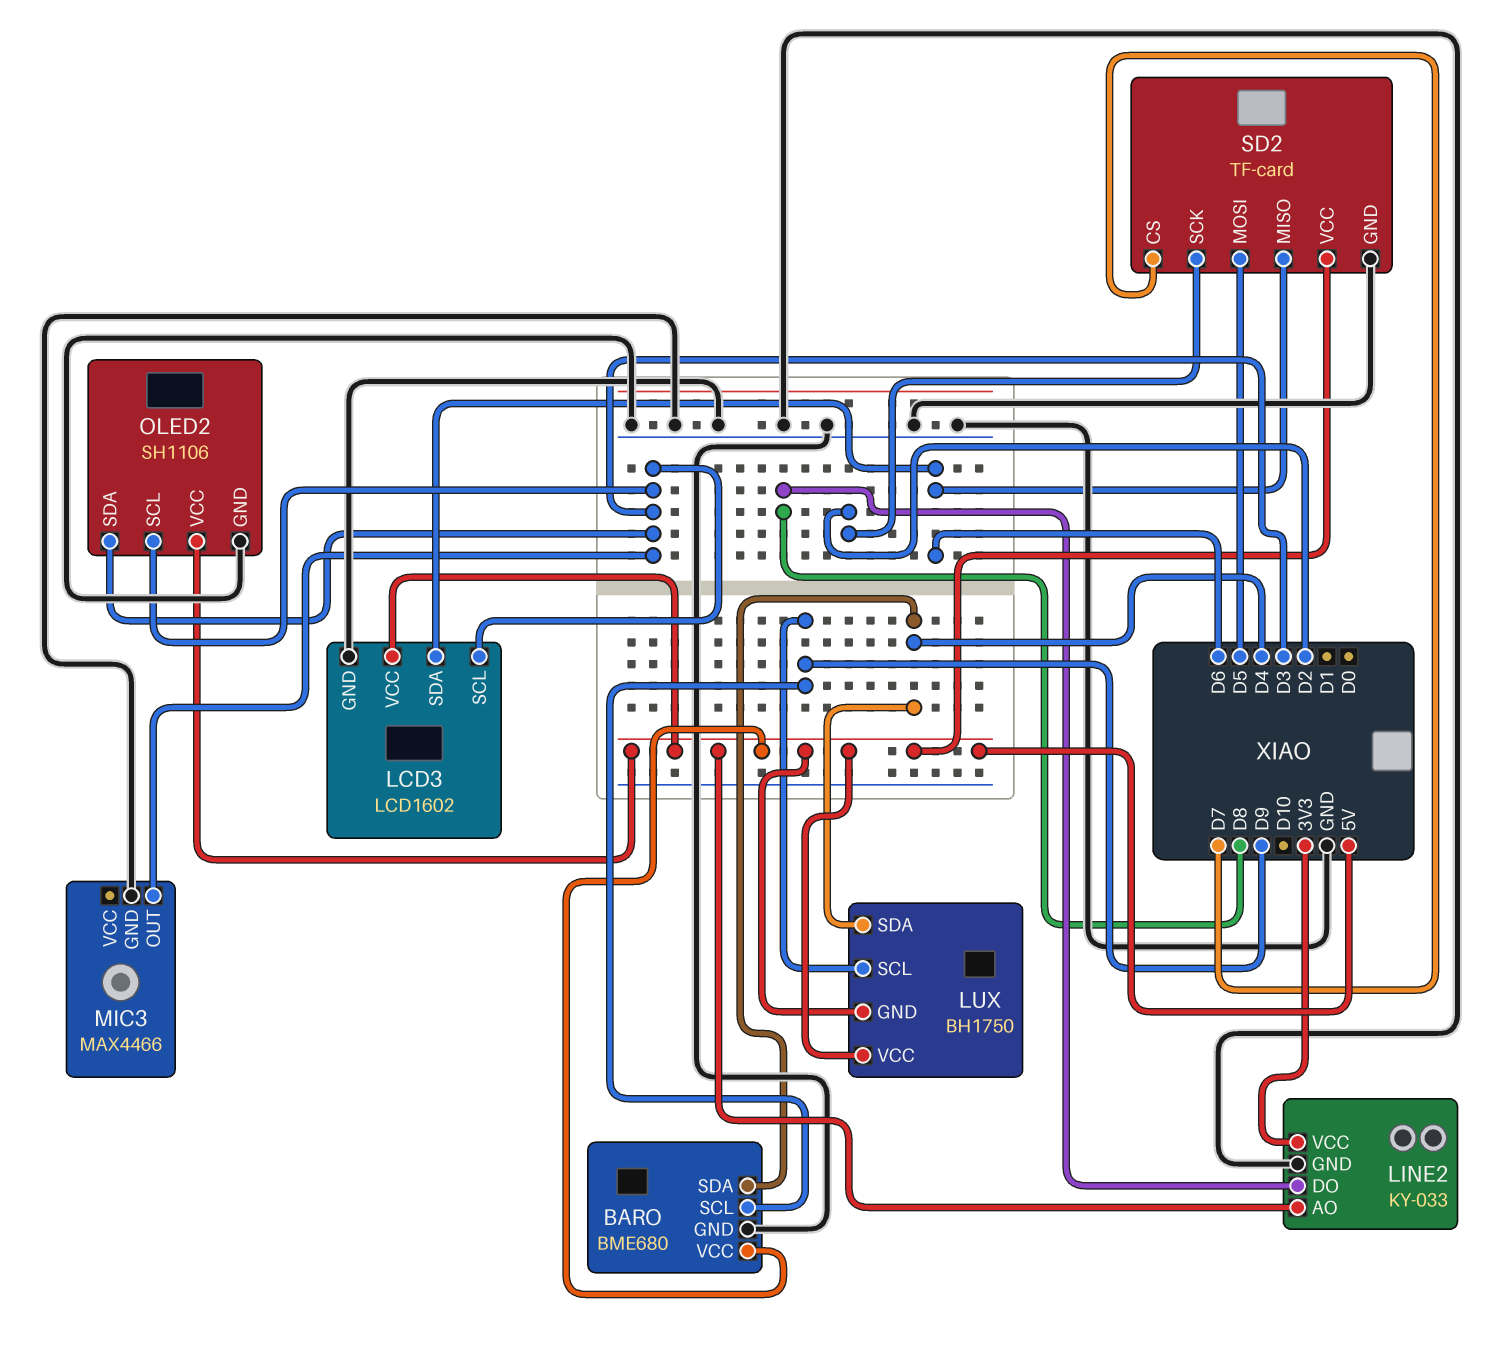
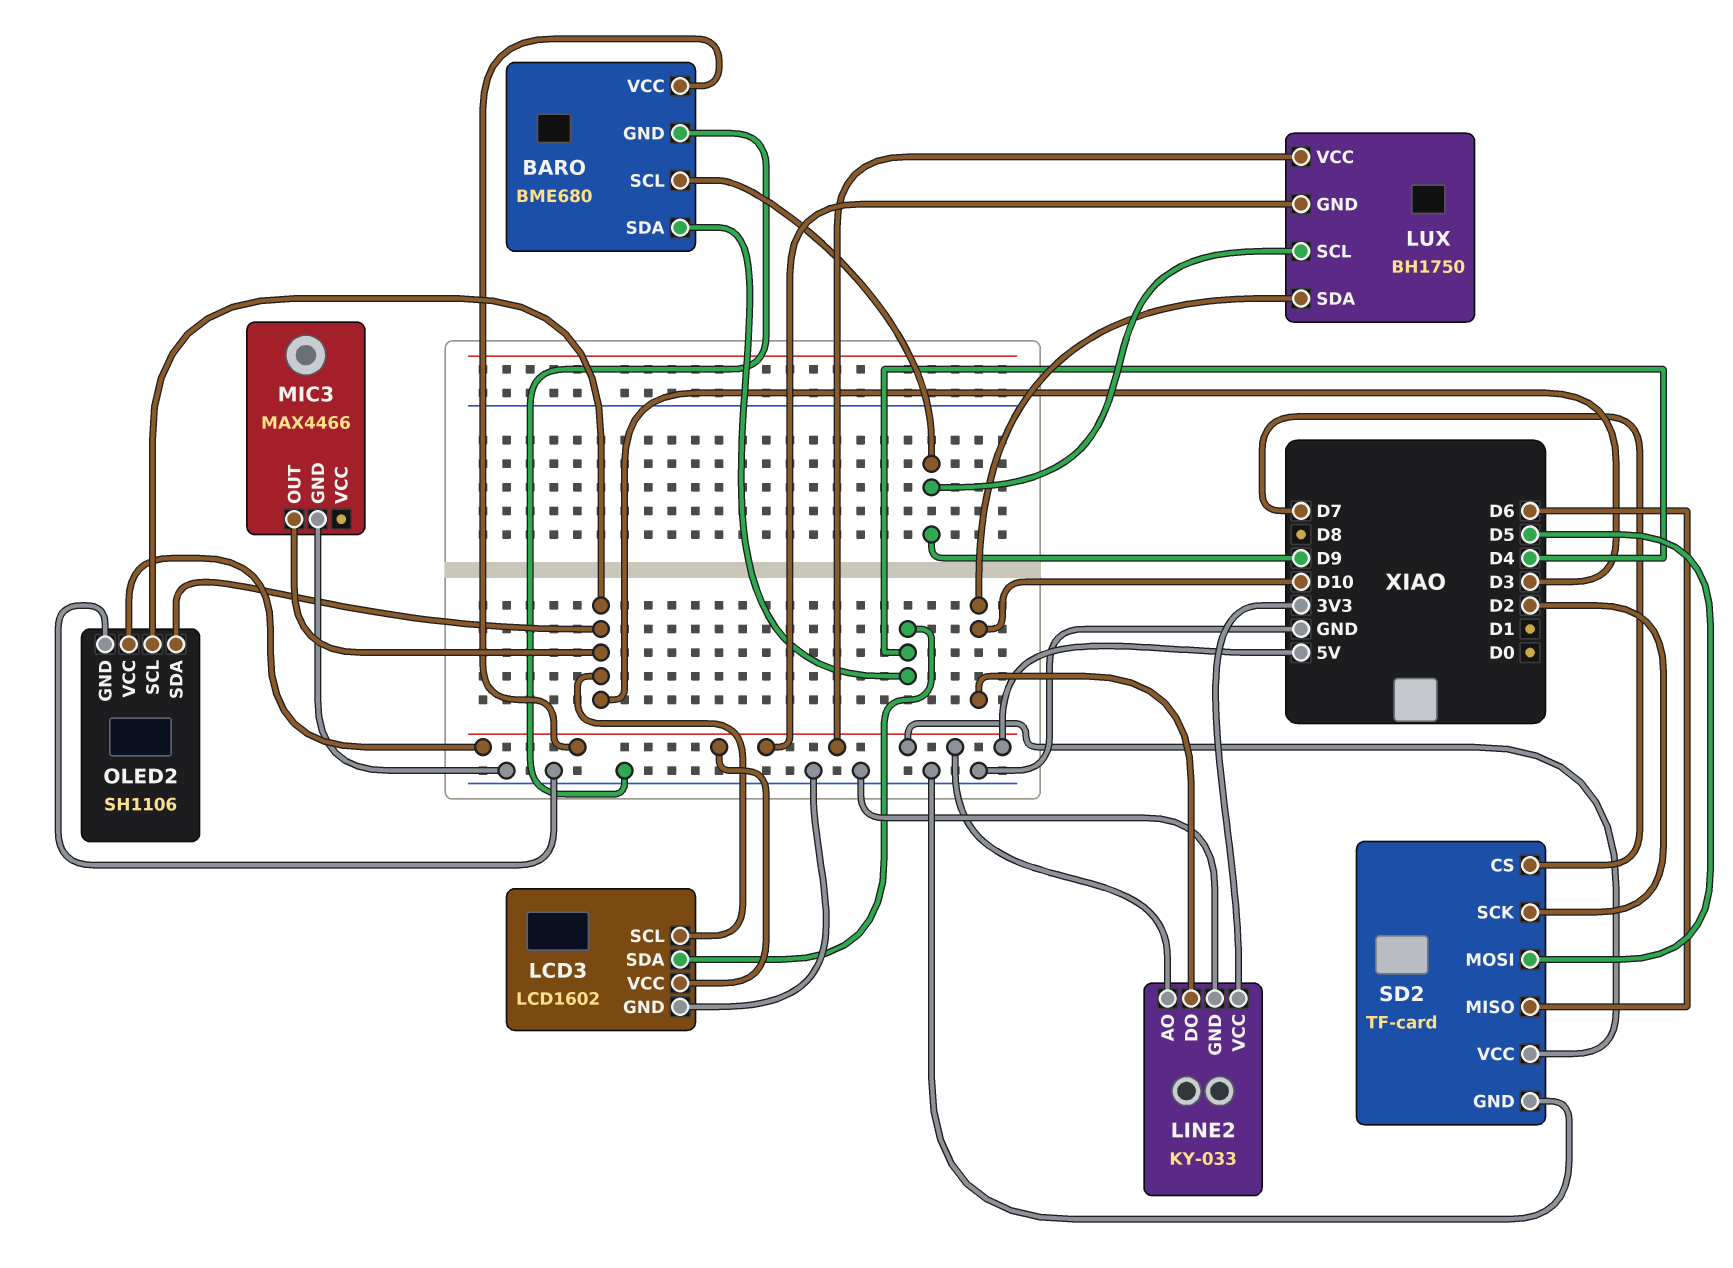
LCD3 pin SDA: D6 -> D4
LINE2 pin DO: D8 -> D10
LUX pin SDA: D4 -> D10

